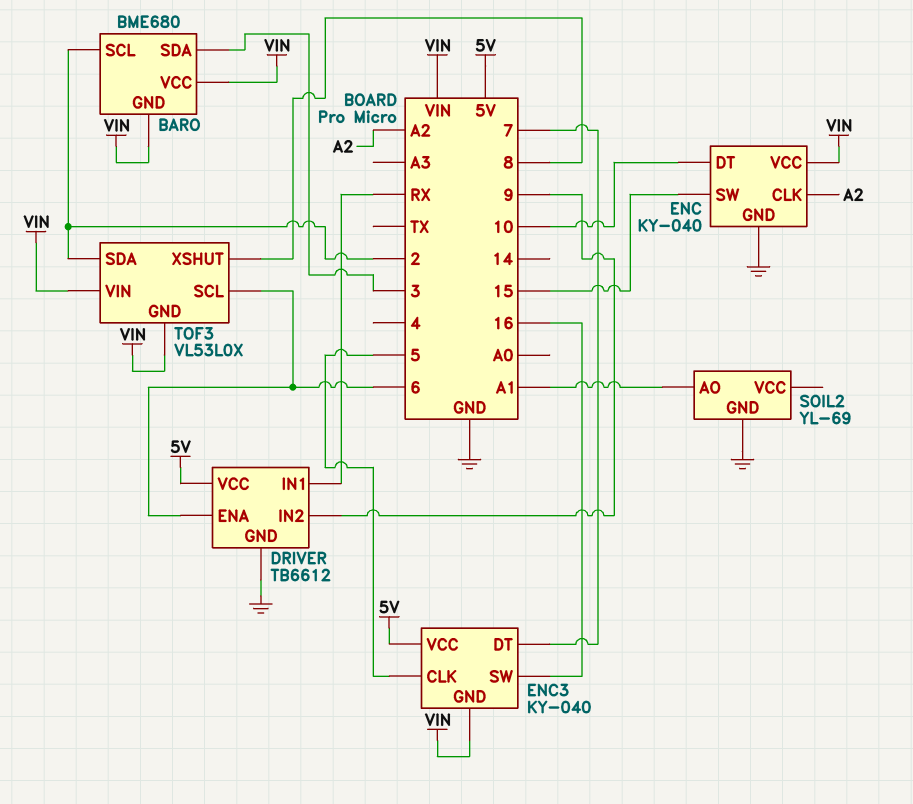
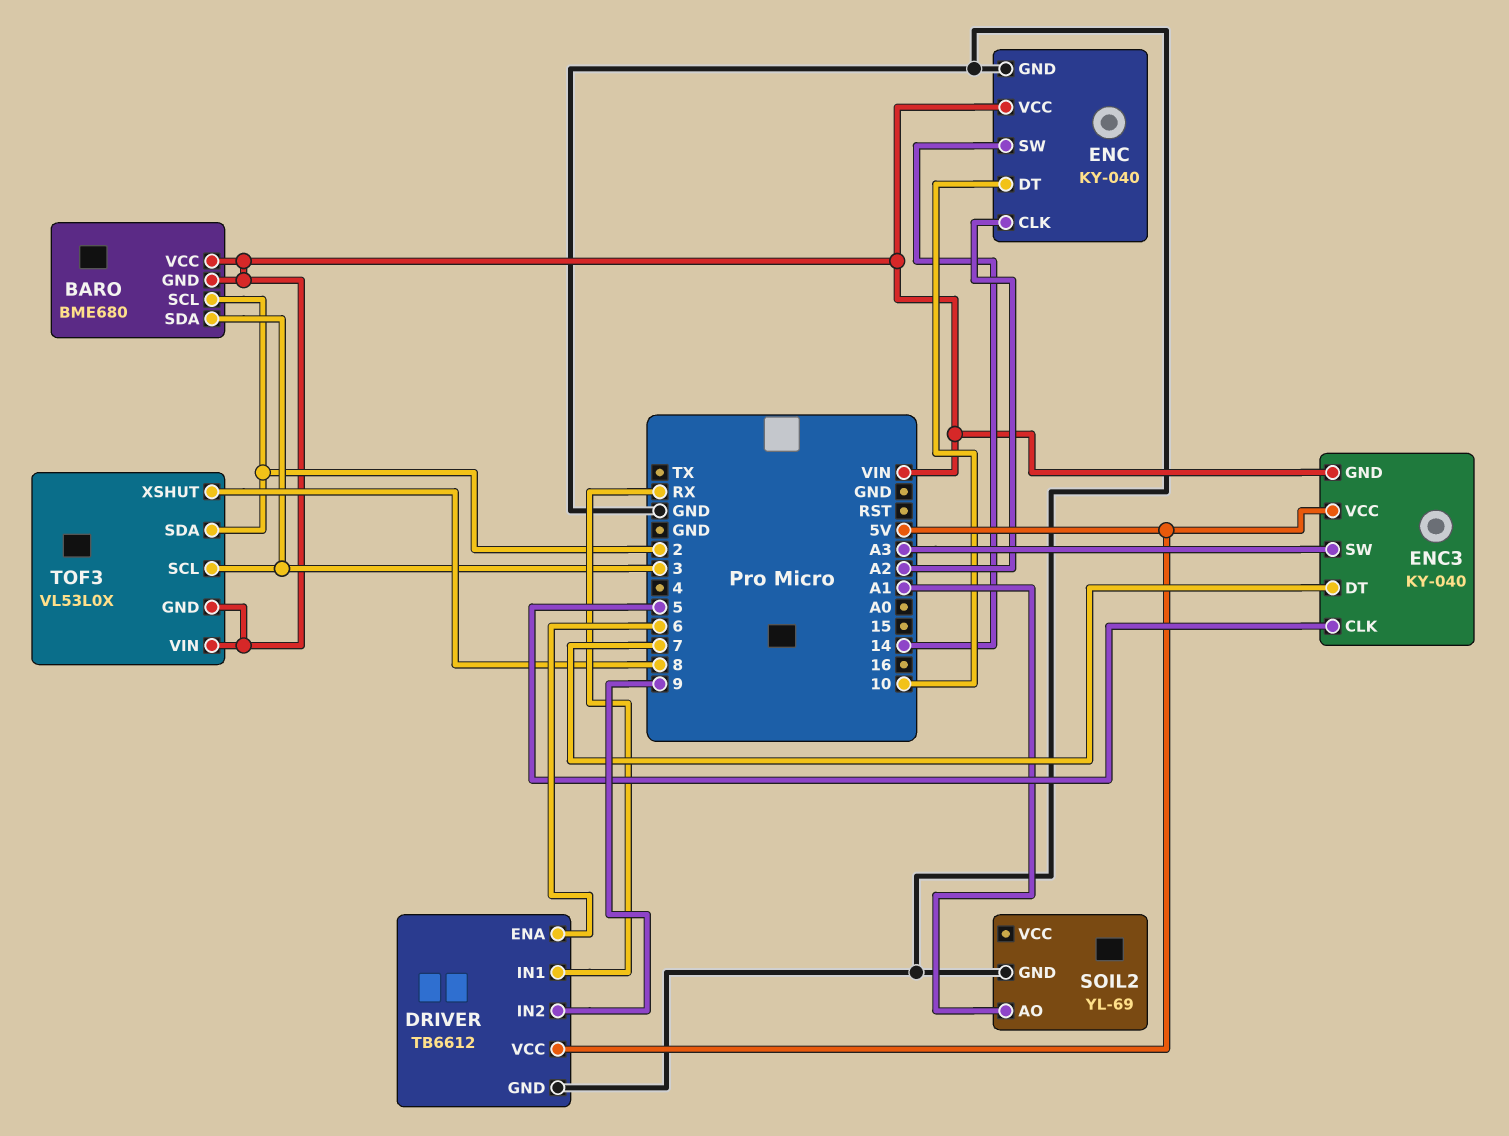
ENC pin SW: 15 -> 14
ENC3 pin SW: 16 -> A3
TOF3 pin SCL: 6 -> 3

